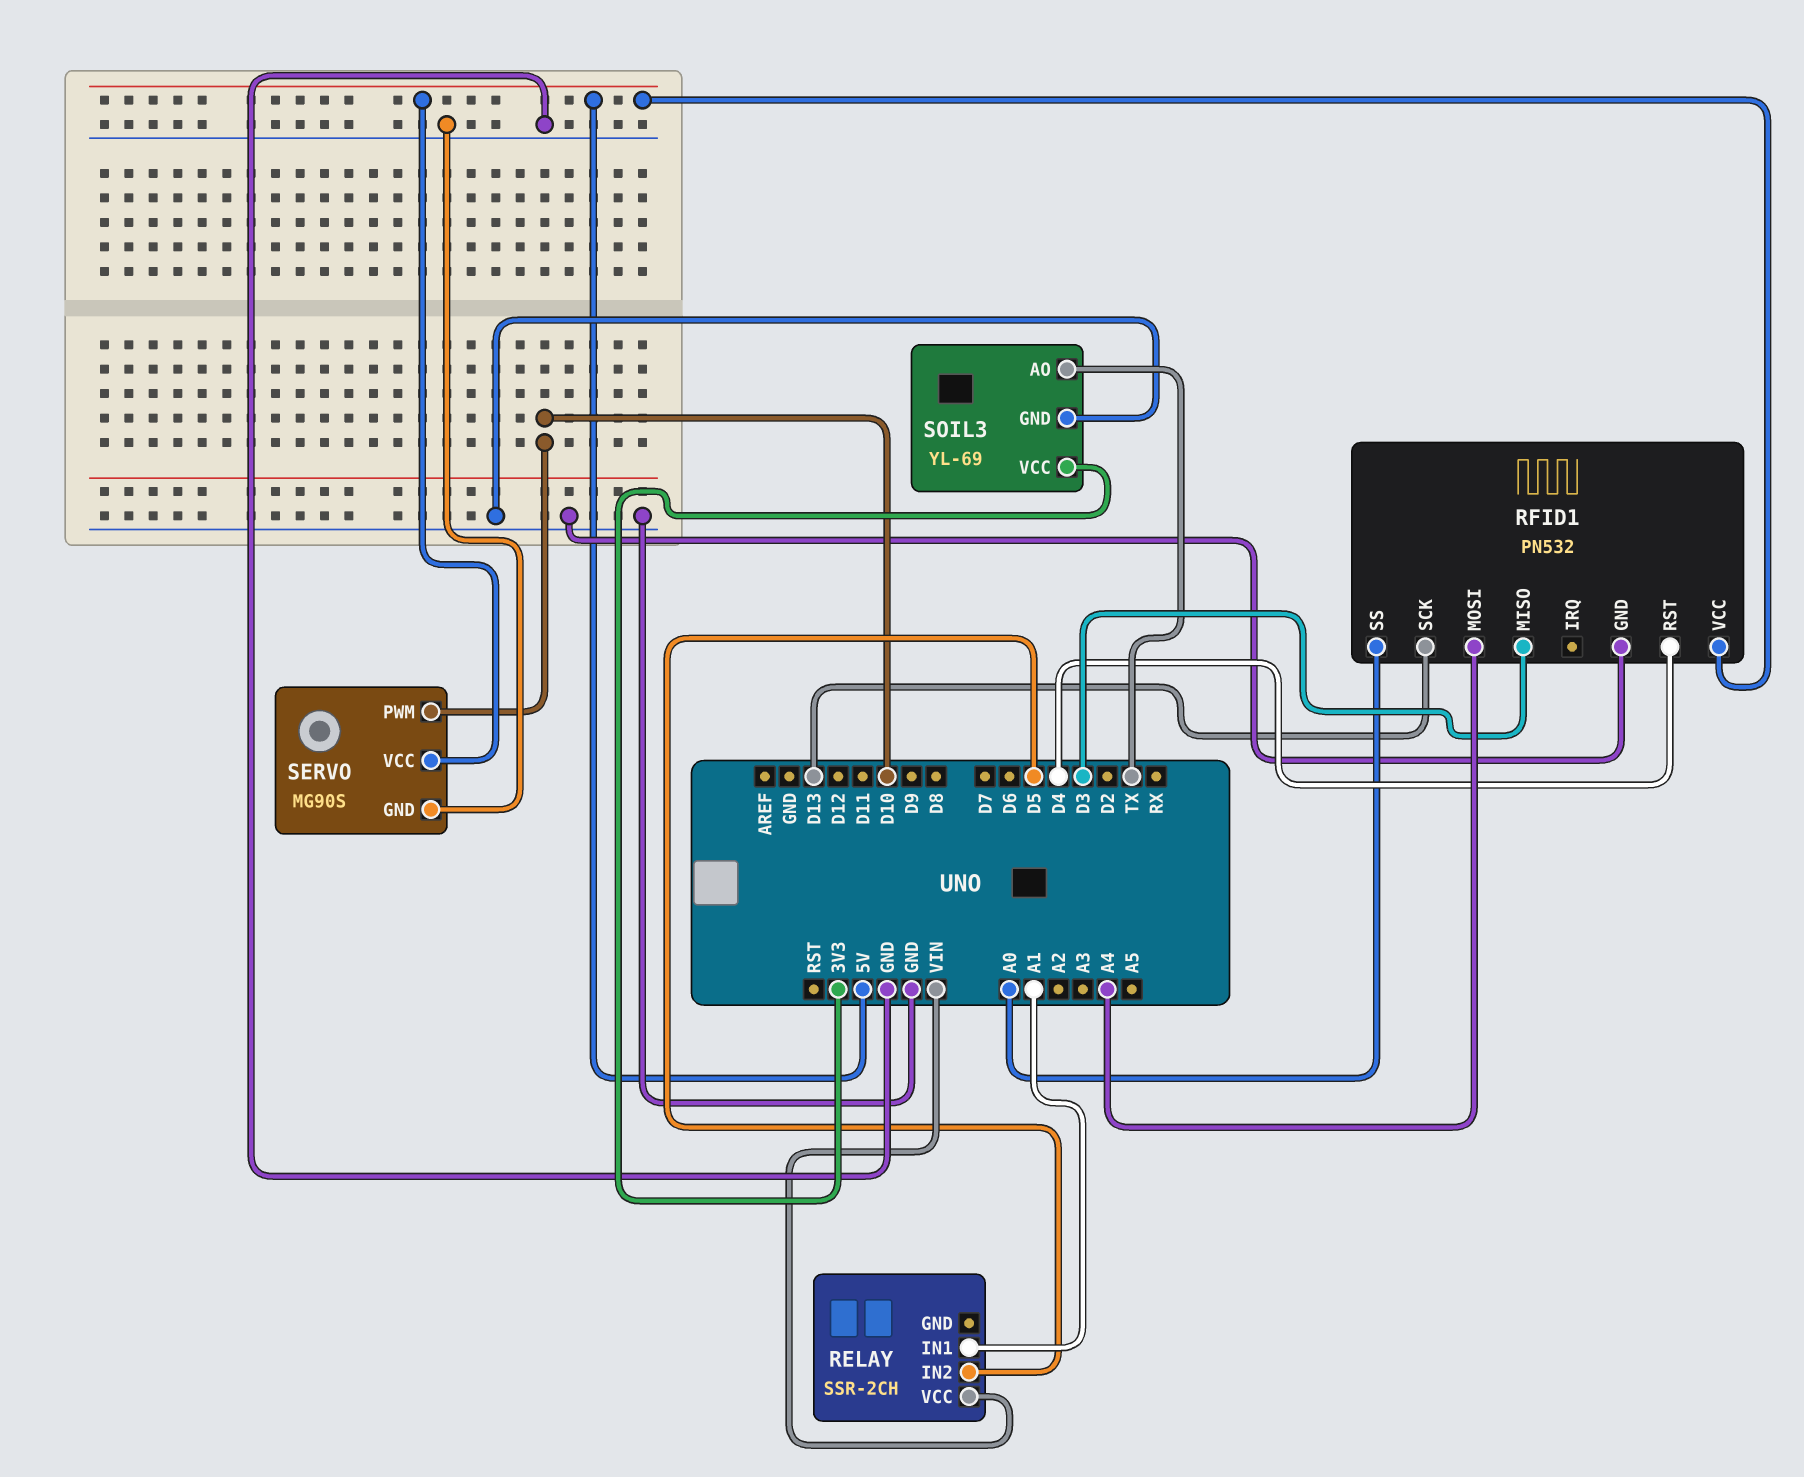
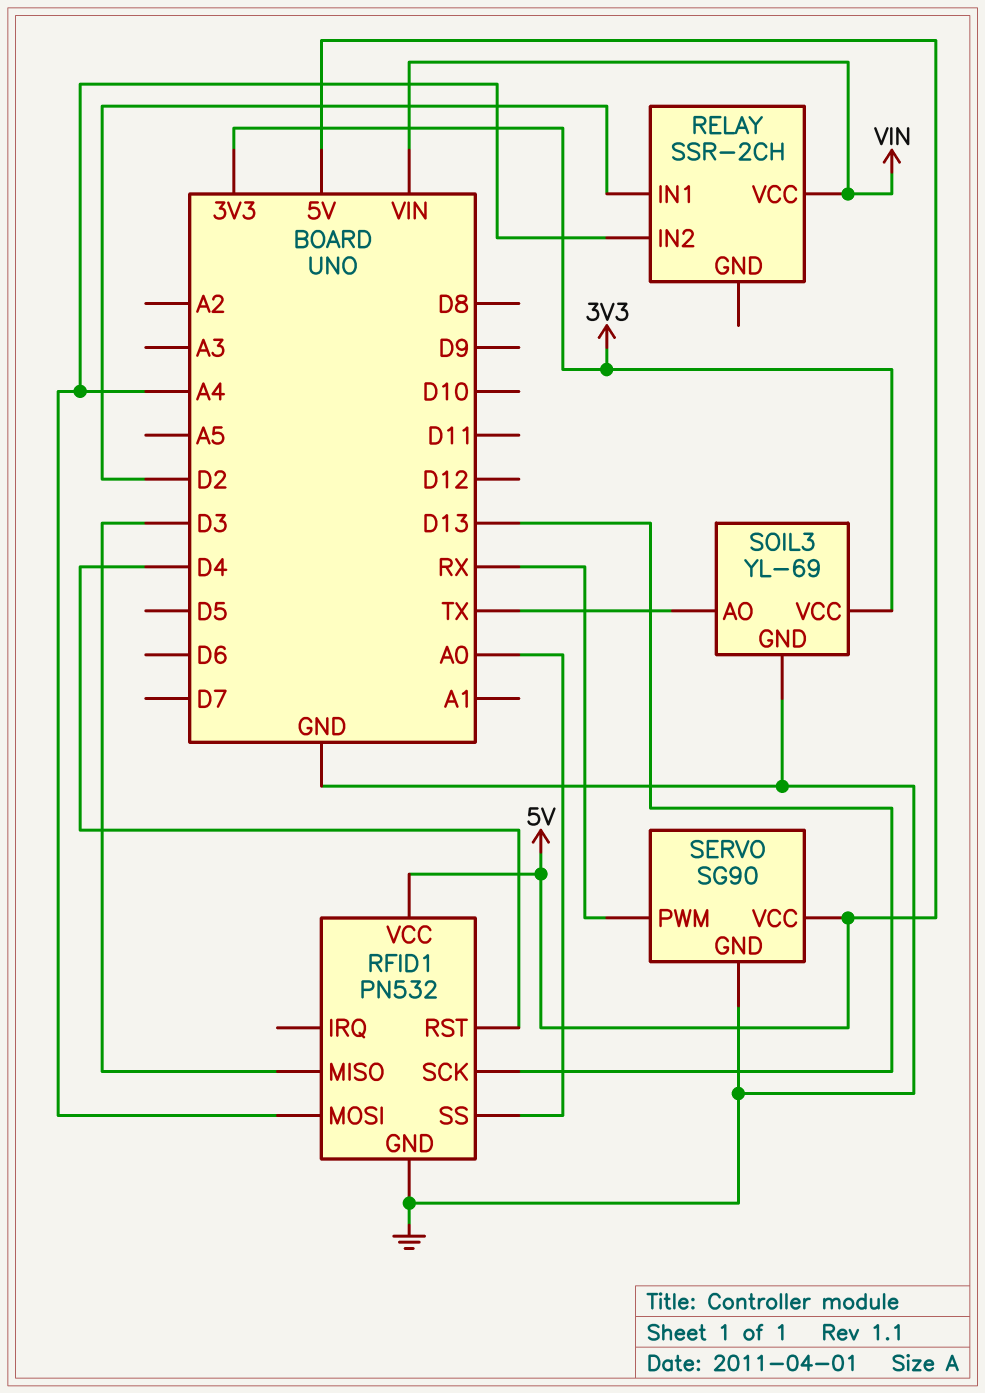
RELAY pin IN1: A1 -> D2
RELAY pin IN2: D5 -> A4
SERVO: MG90S -> SG90
SERVO pin PWM: D10 -> RX

